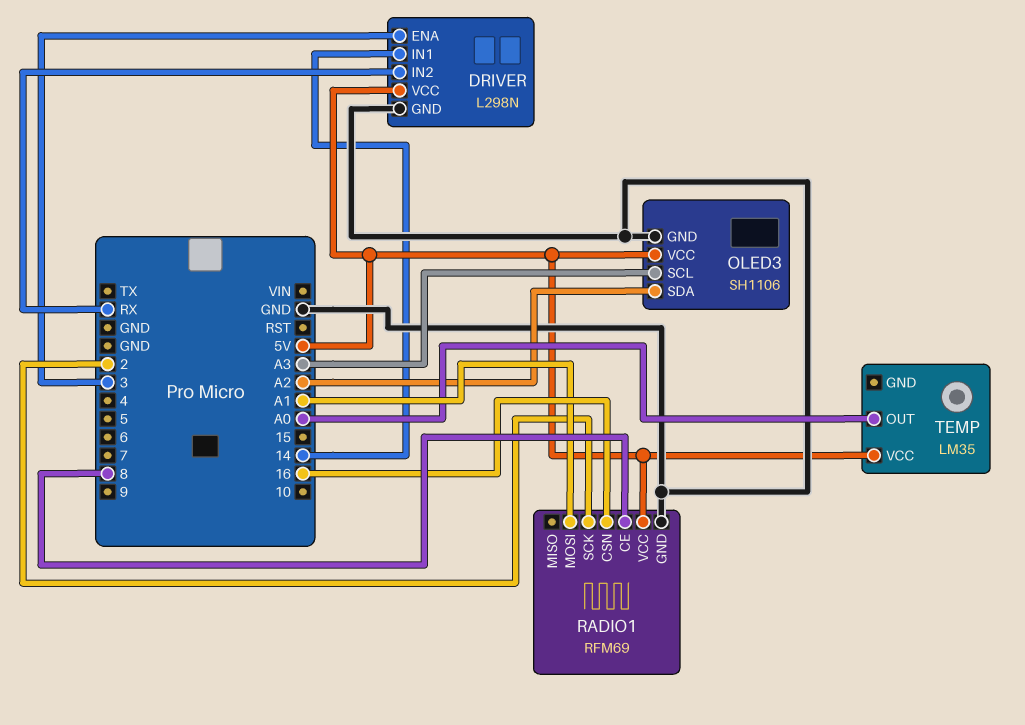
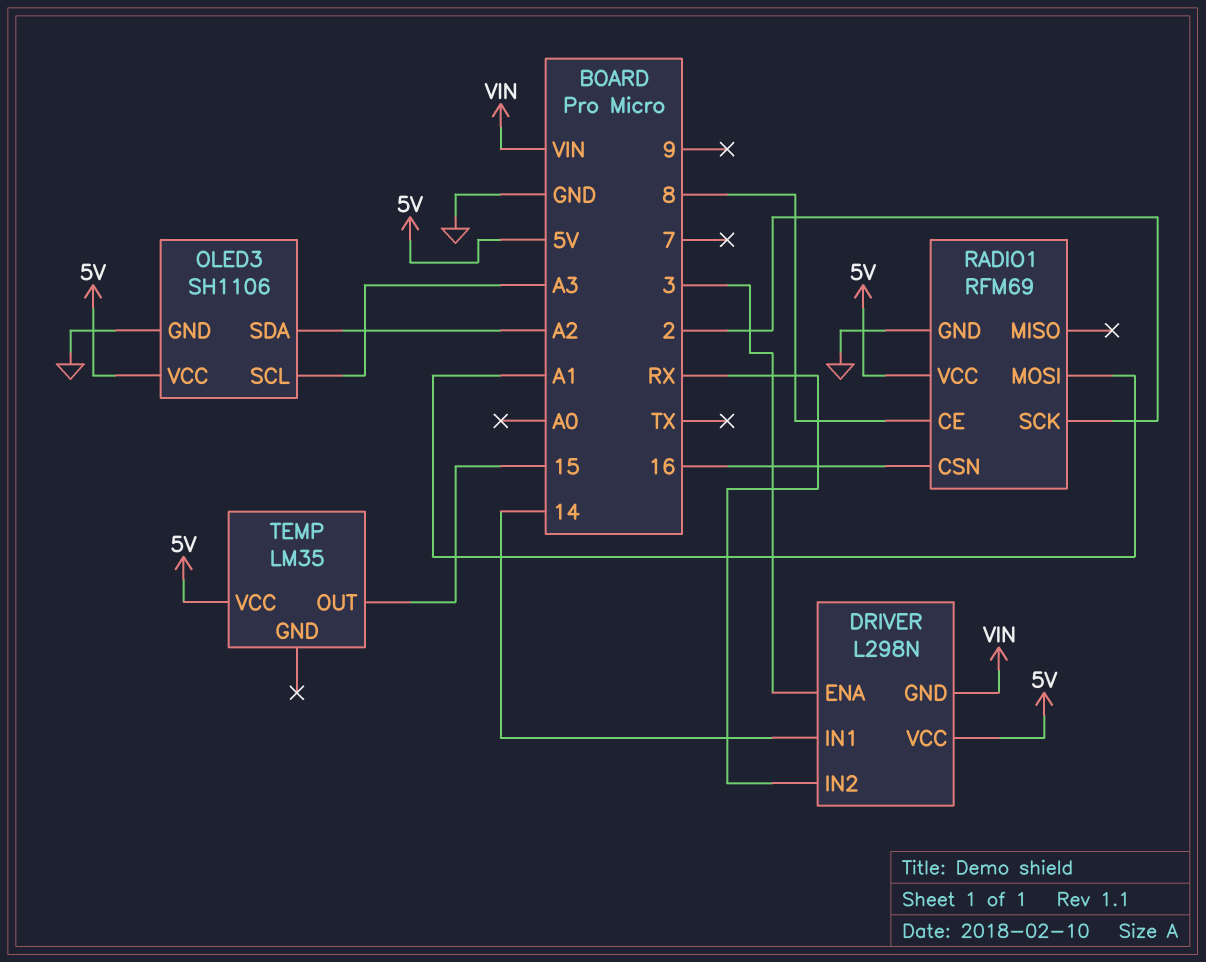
DRIVER pin GND: GND -> VIN
TEMP pin OUT: A0 -> 15

